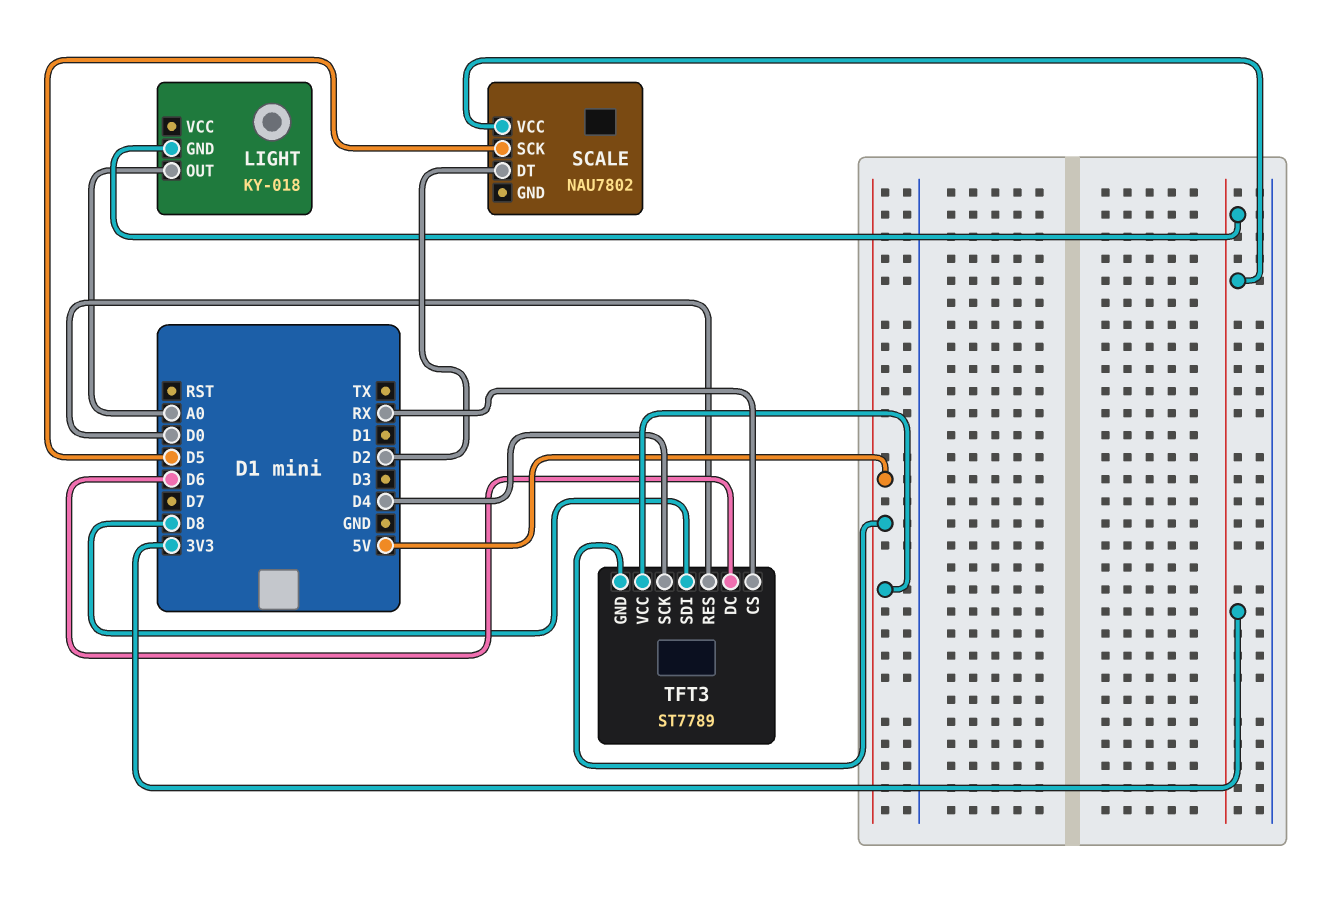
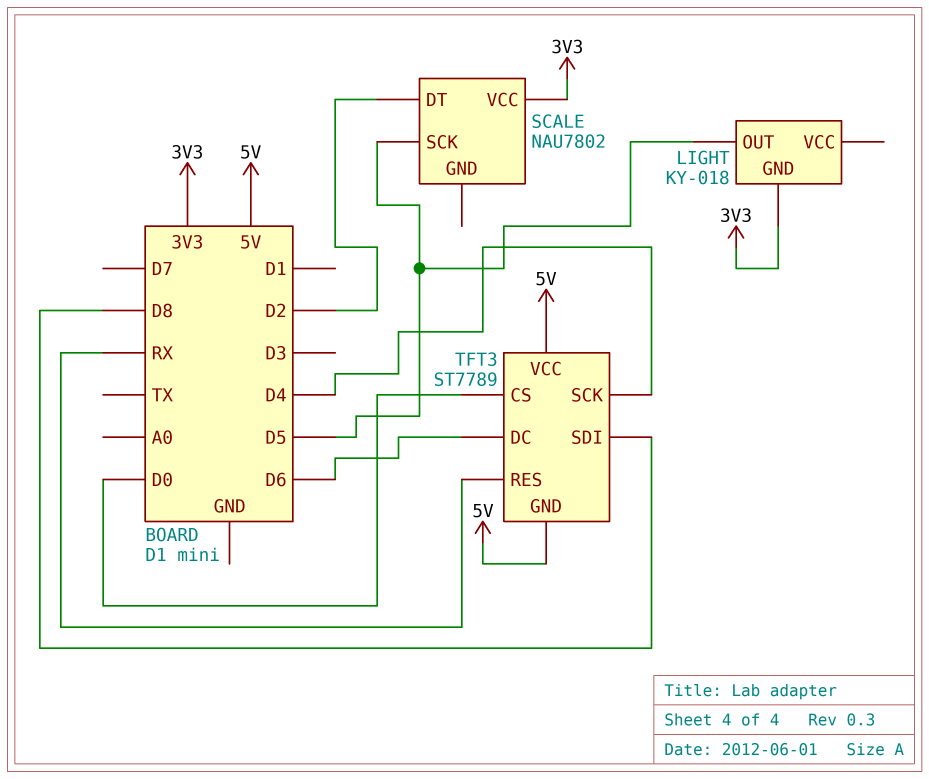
LIGHT pin OUT: A0 -> D5
TFT3 pin CS: RX -> D0
TFT3 pin RES: D0 -> RX

